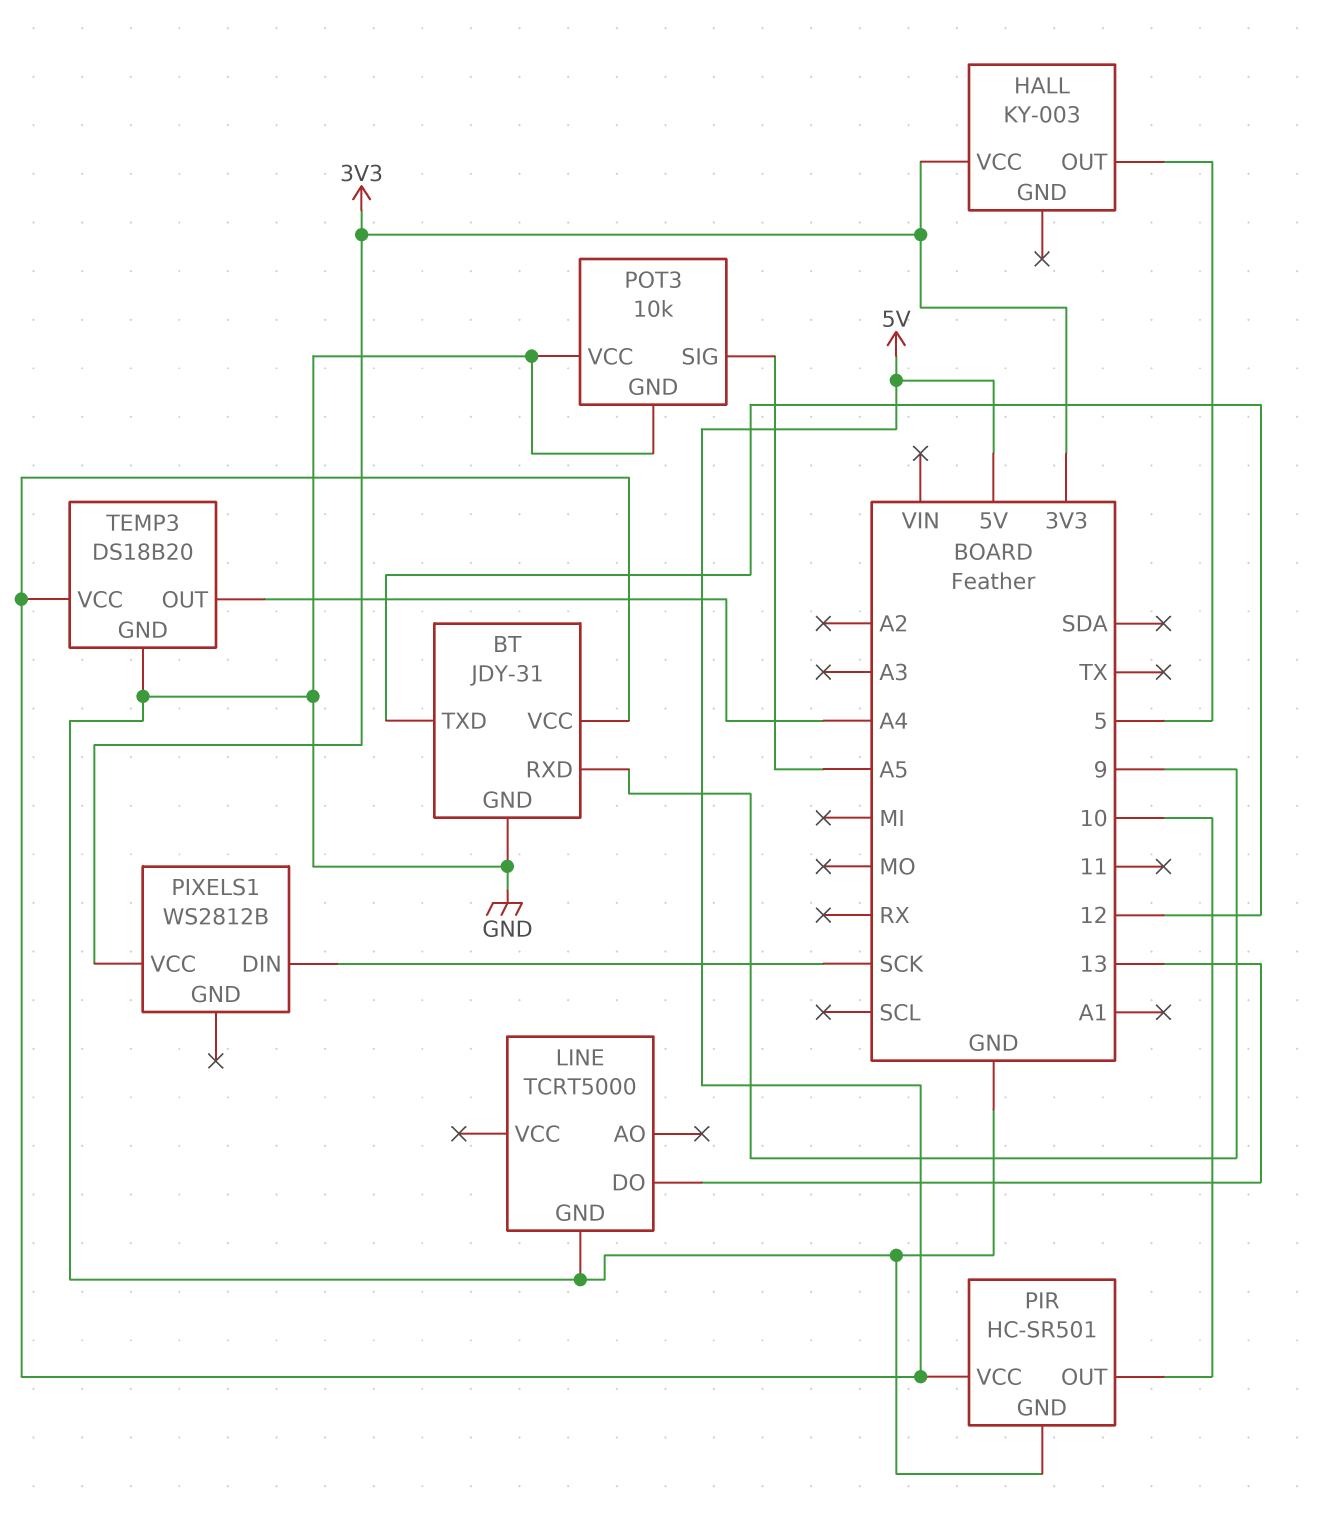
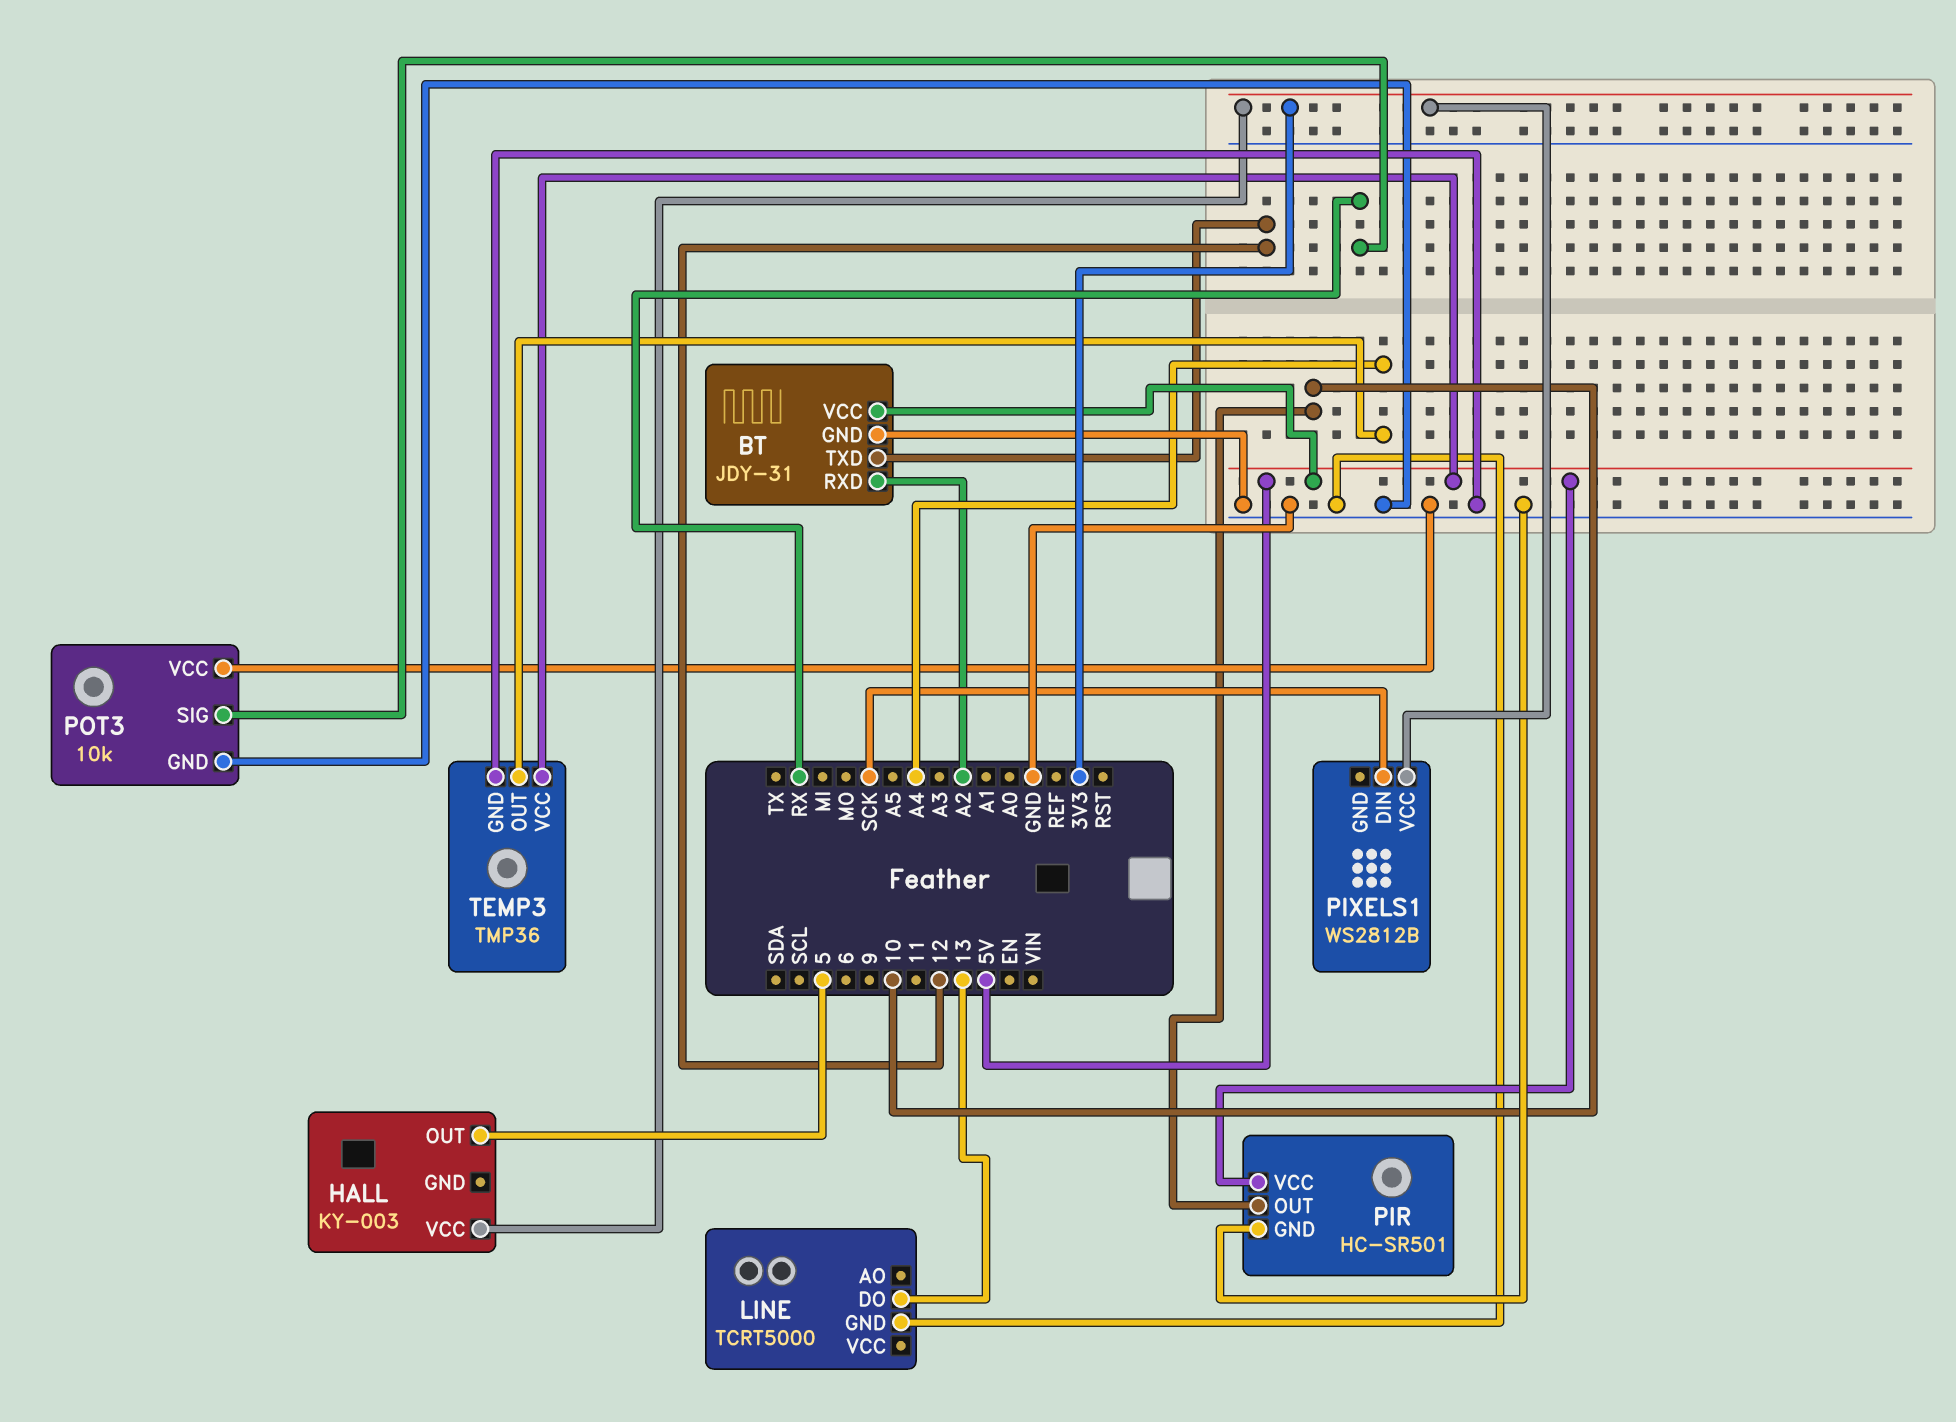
BT pin RXD: 9 -> A2
POT3 pin SIG: A5 -> RX
TEMP3: DS18B20 -> TMP36

